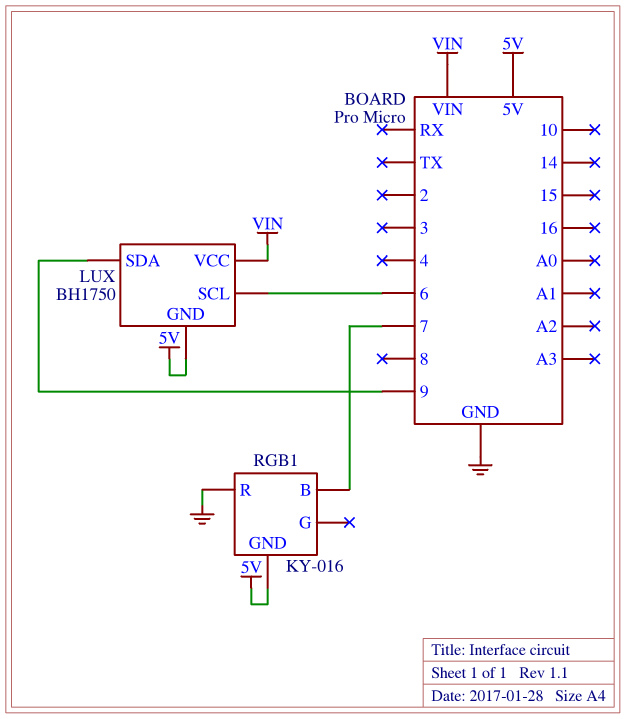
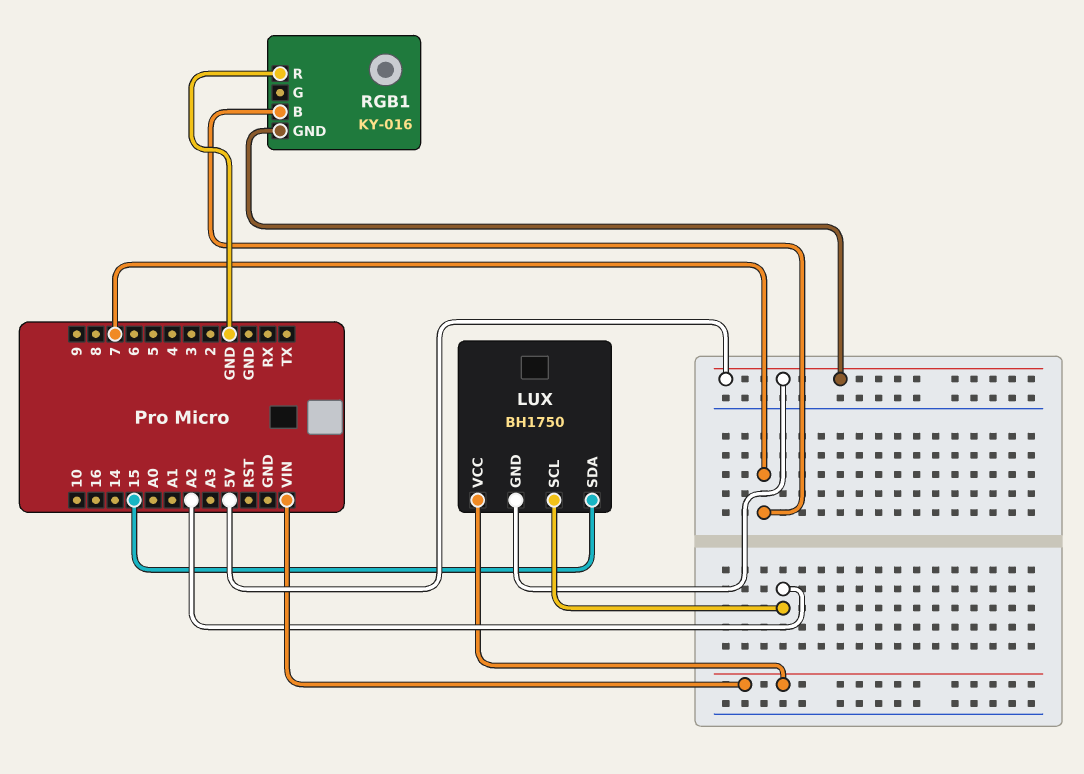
LUX pin SCL: 6 -> A2
LUX pin SDA: 9 -> 15

